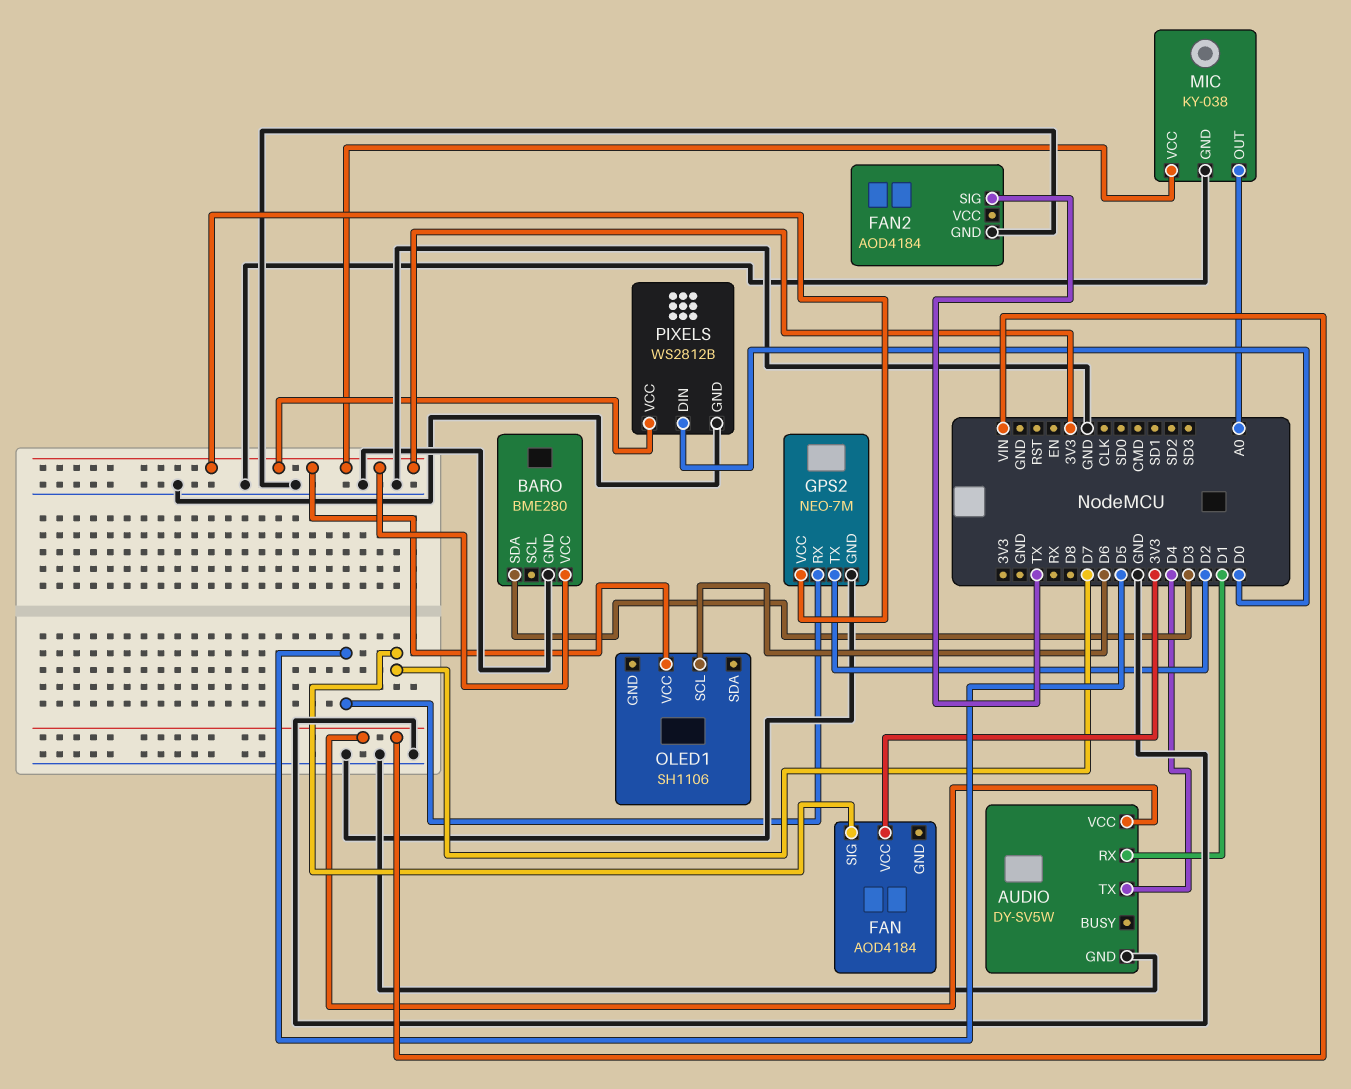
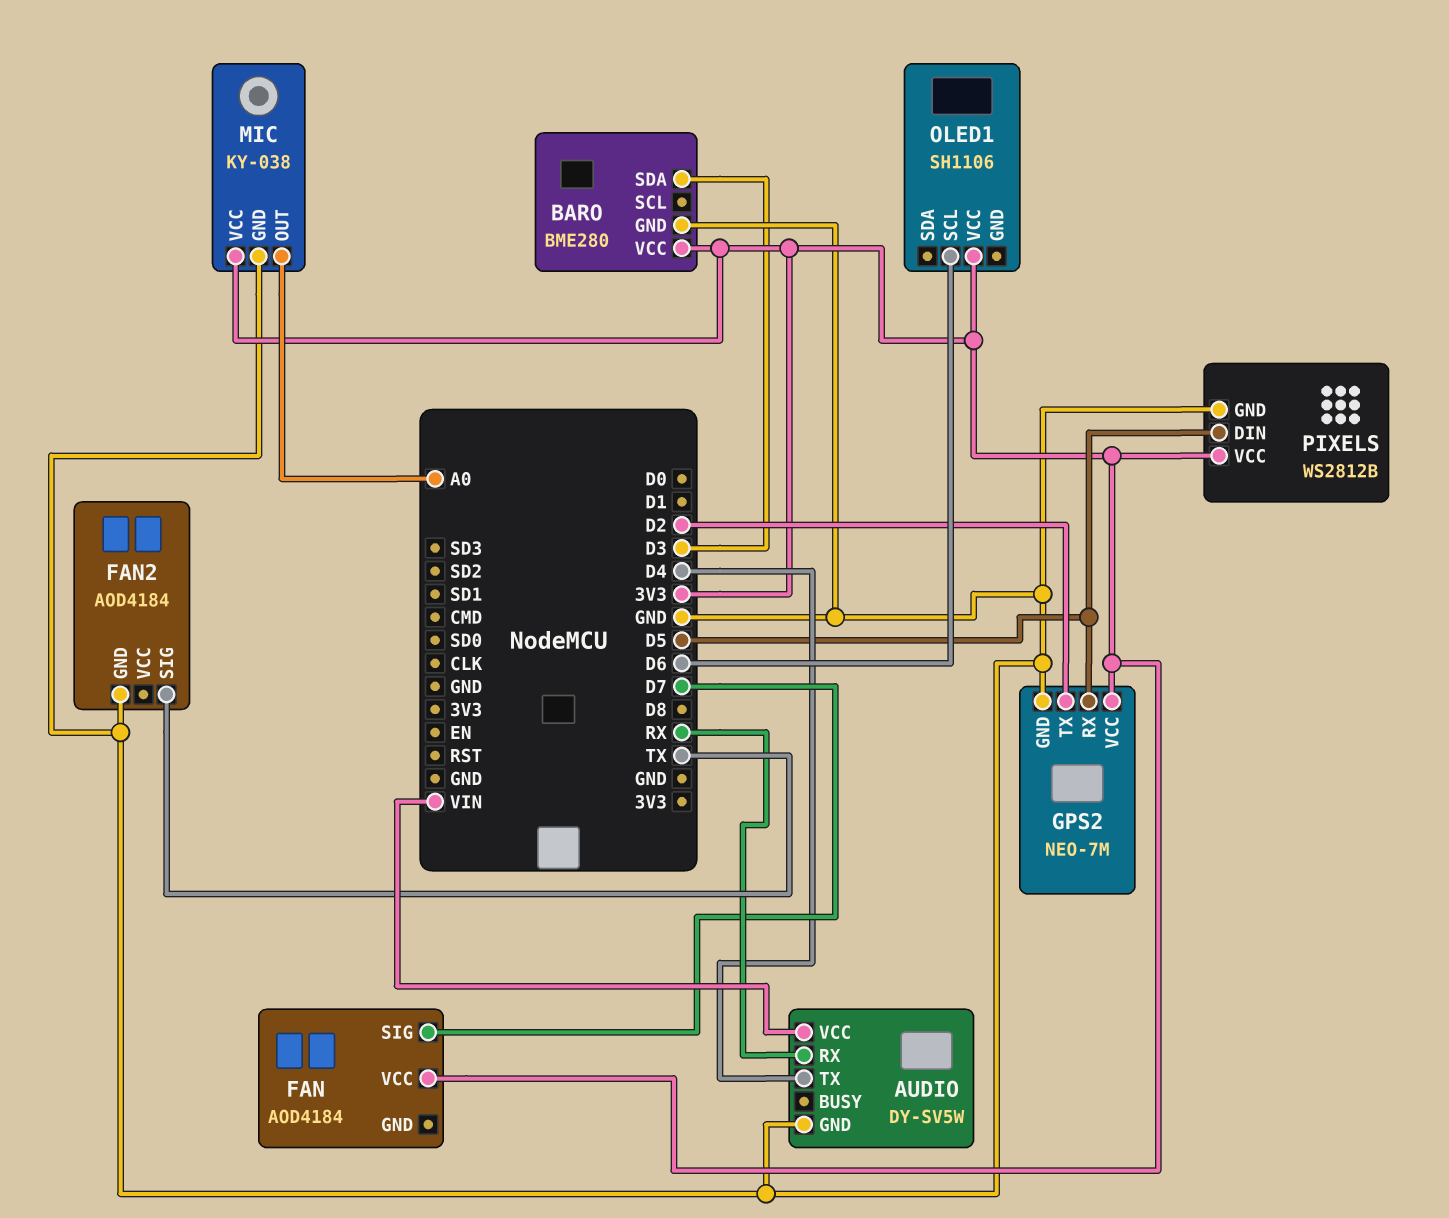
AUDIO pin RX: D1 -> RX
PIXELS pin DIN: D0 -> D5

